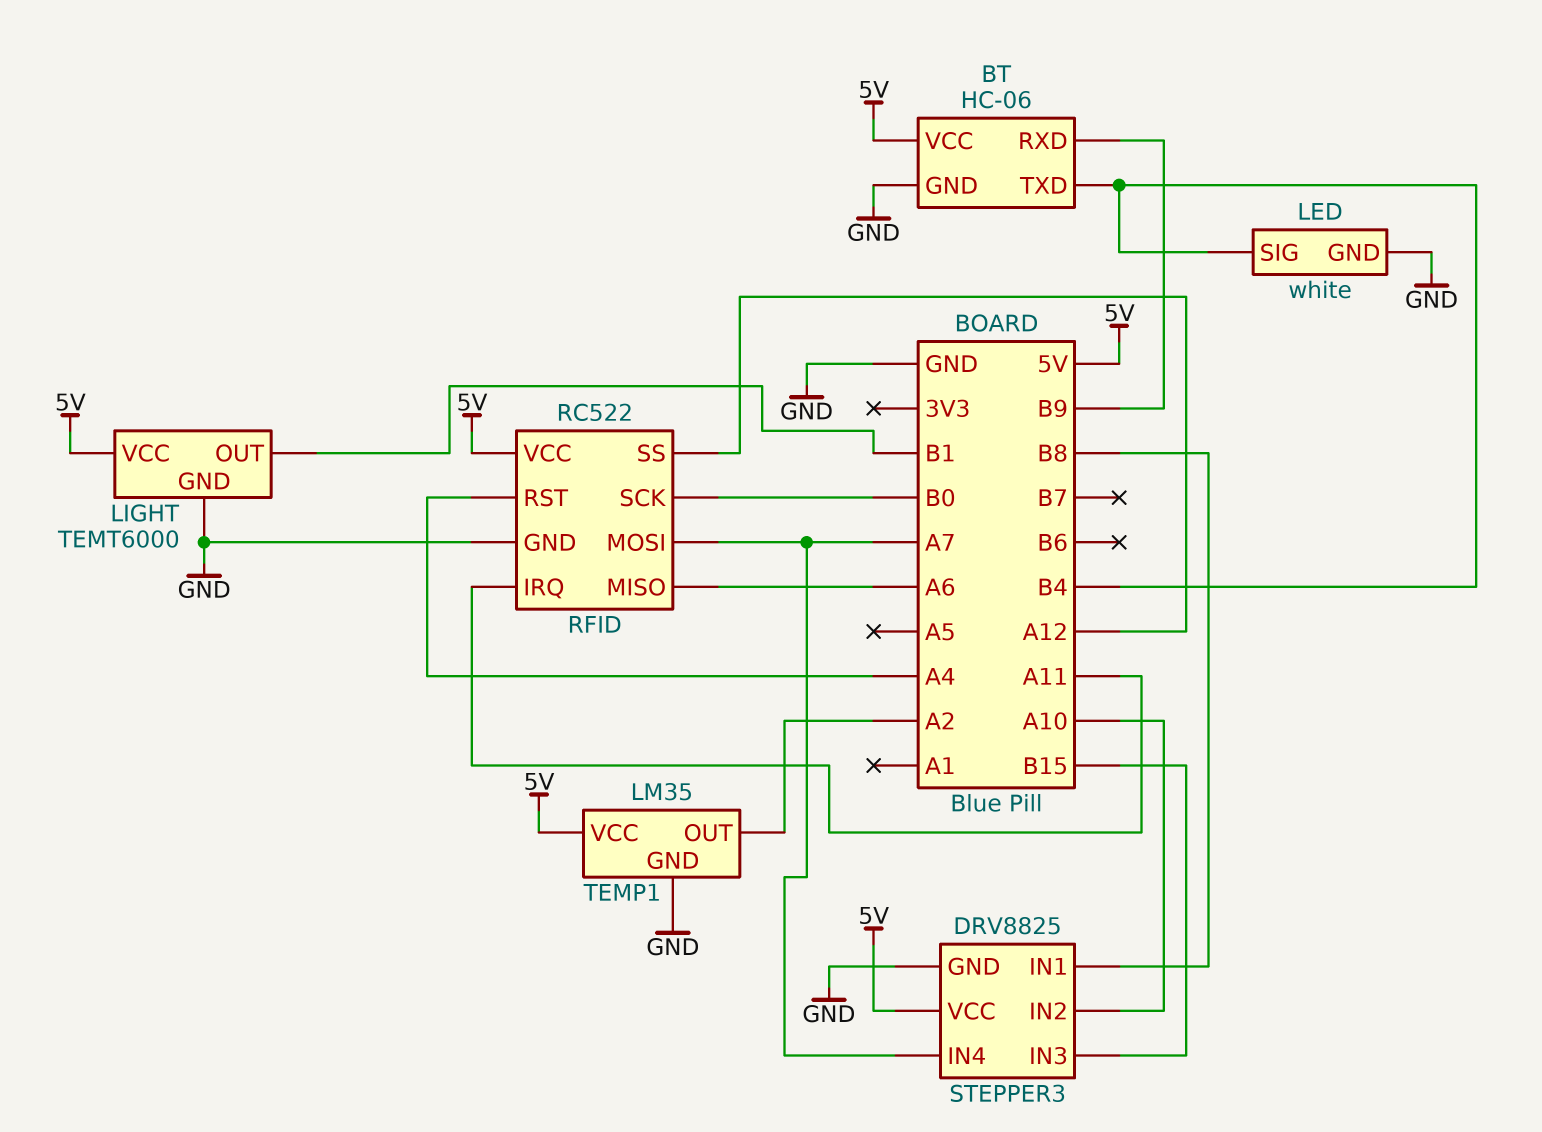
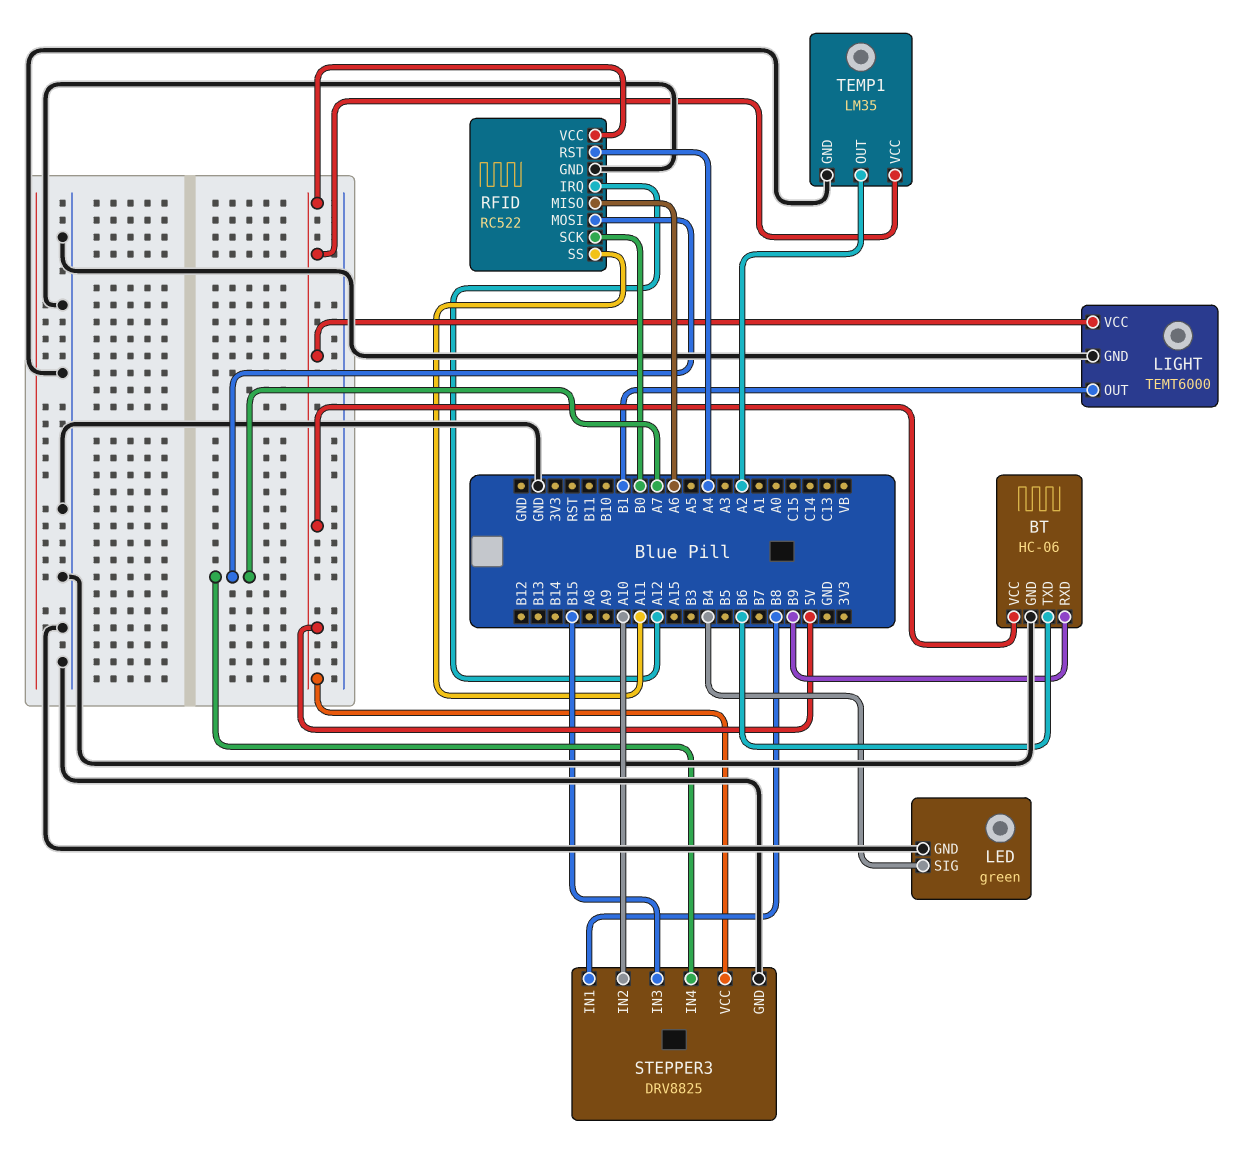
BT pin TXD: B4 -> B6
LED: white -> green
RFID pin IRQ: A11 -> A12
RFID pin SS: A12 -> A11

